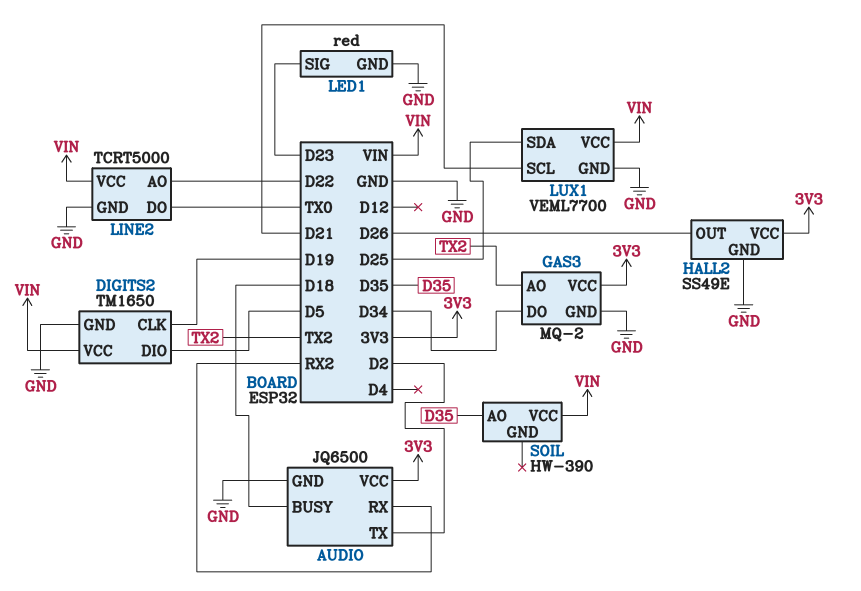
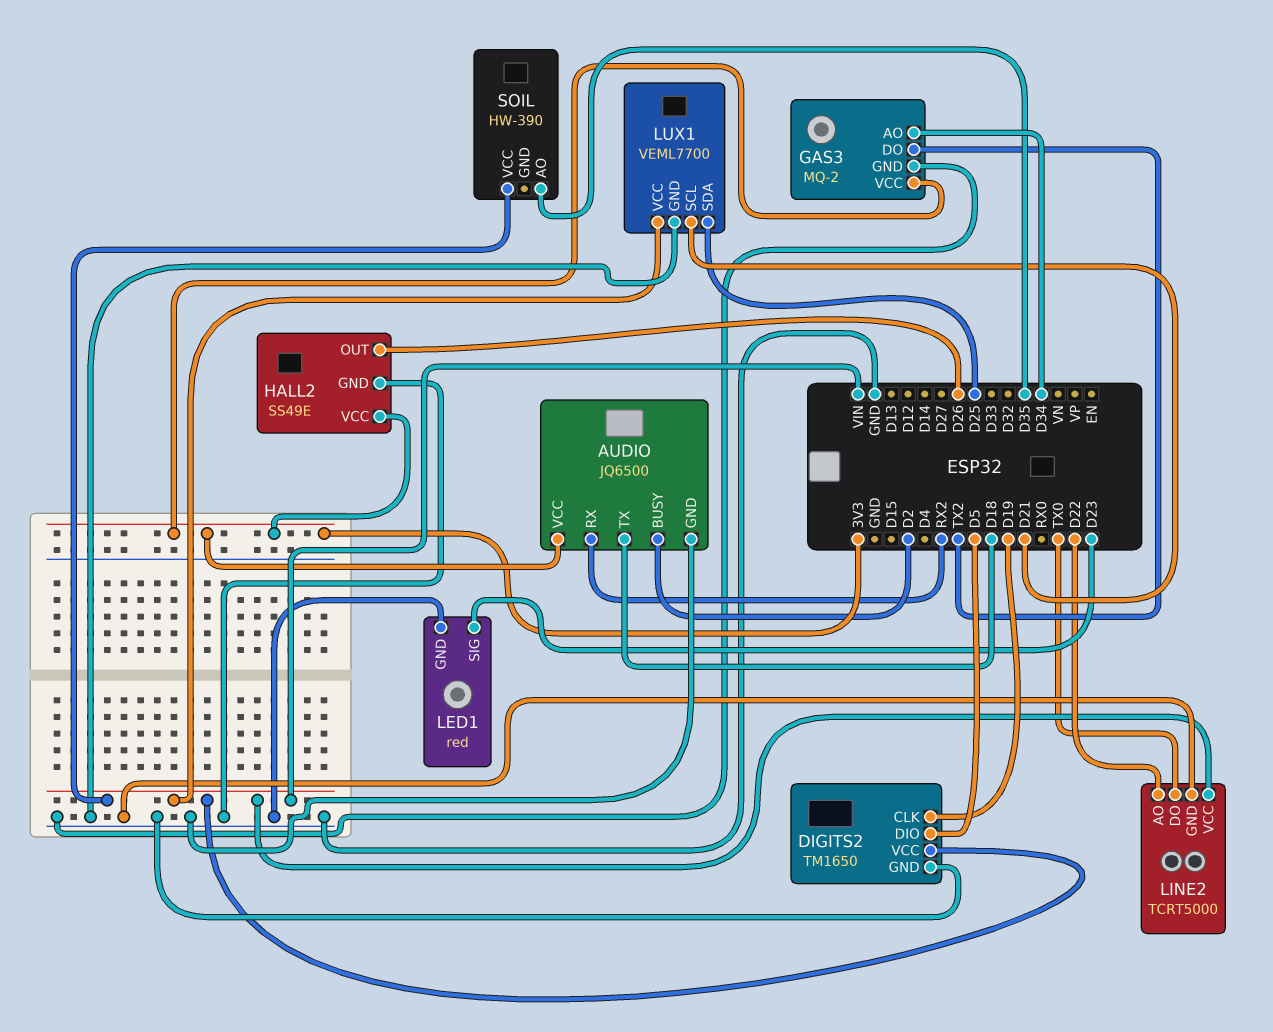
AUDIO pin BUSY: D18 -> D2
AUDIO pin TX: D2 -> D18
GAS3 pin AO: TX2 -> D34
GAS3 pin DO: D34 -> TX2

